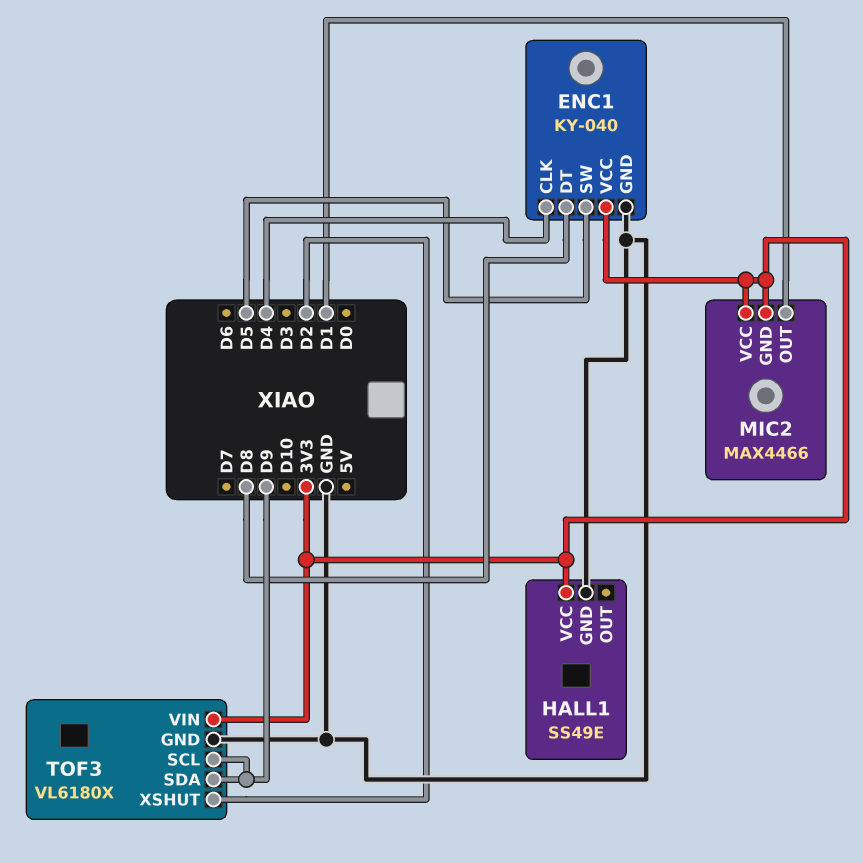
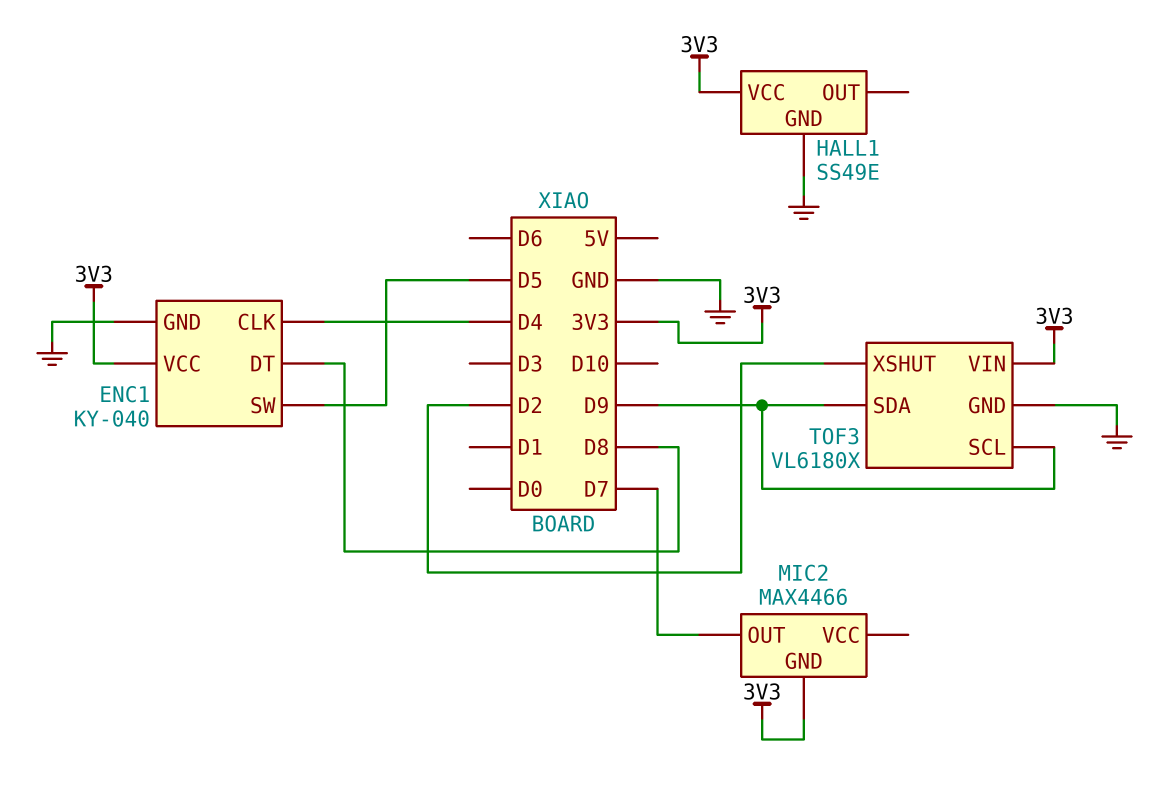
MIC2 pin OUT: D1 -> D7
MIC2 pin VCC: 3V3 -> none

